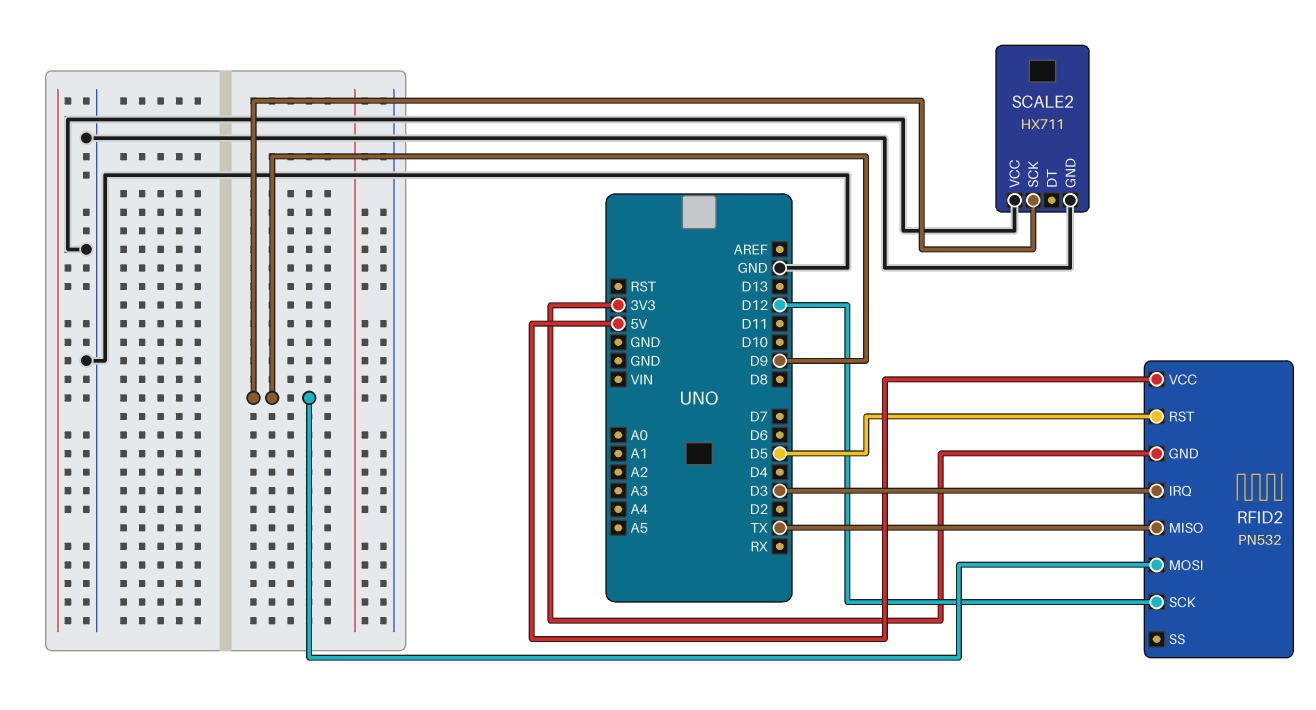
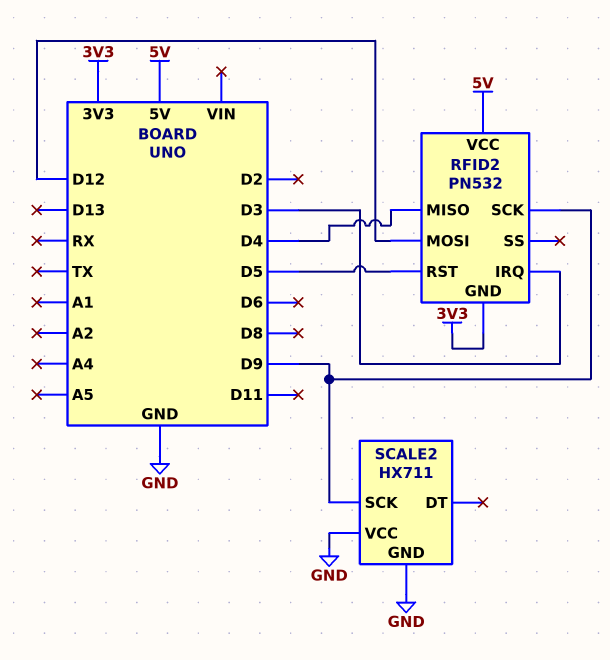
RFID2 pin MISO: TX -> D4
RFID2 pin MOSI: D9 -> D12
RFID2 pin SCK: D12 -> D9

